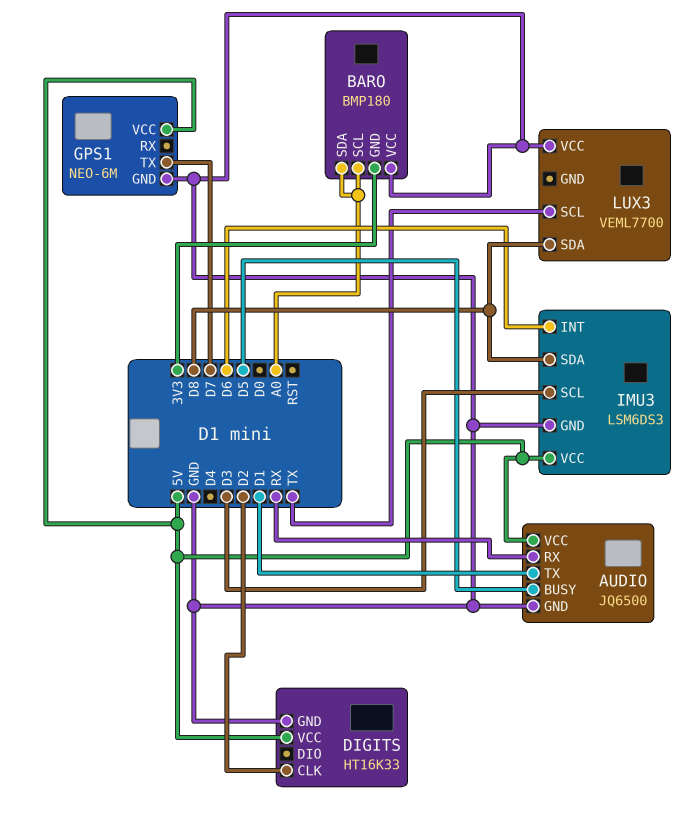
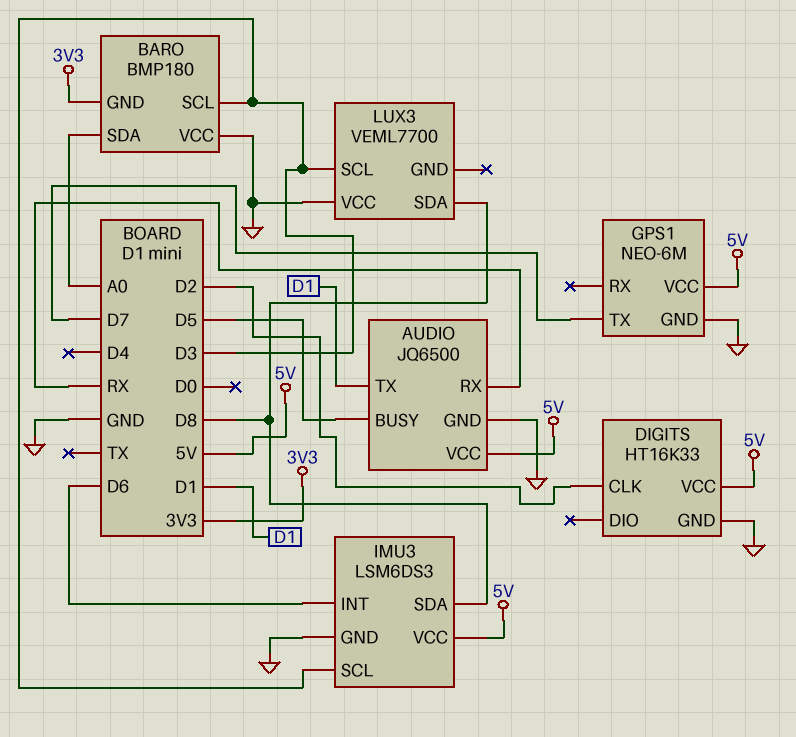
BARO pin SCL: A0 -> D3
LUX3 pin SCL: TX -> D3

